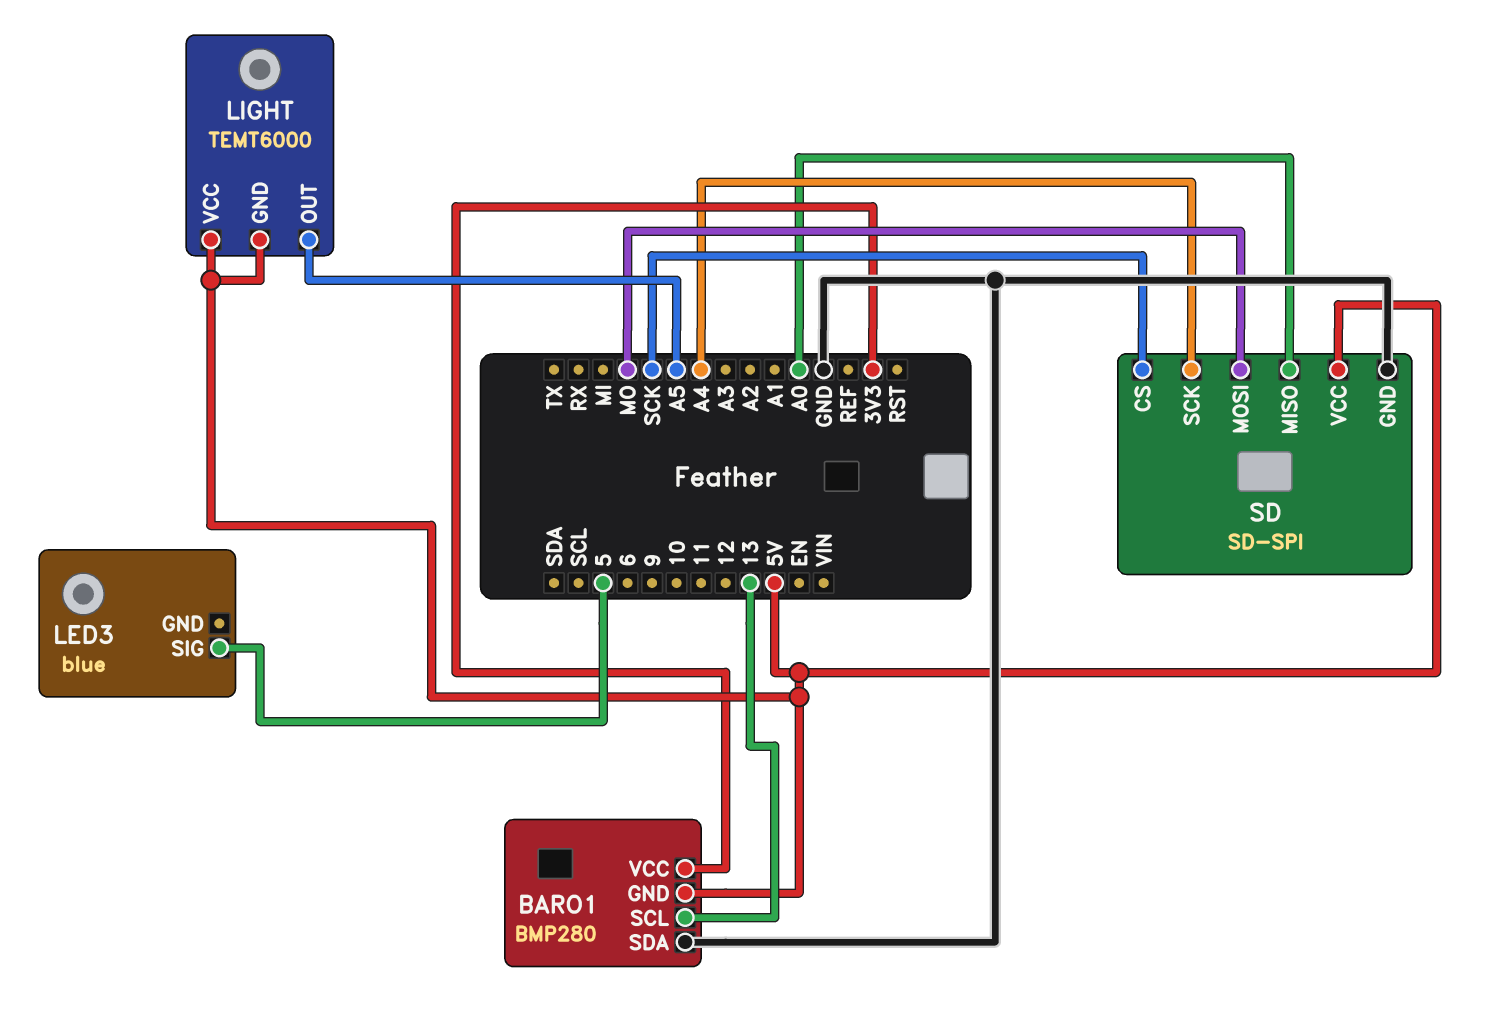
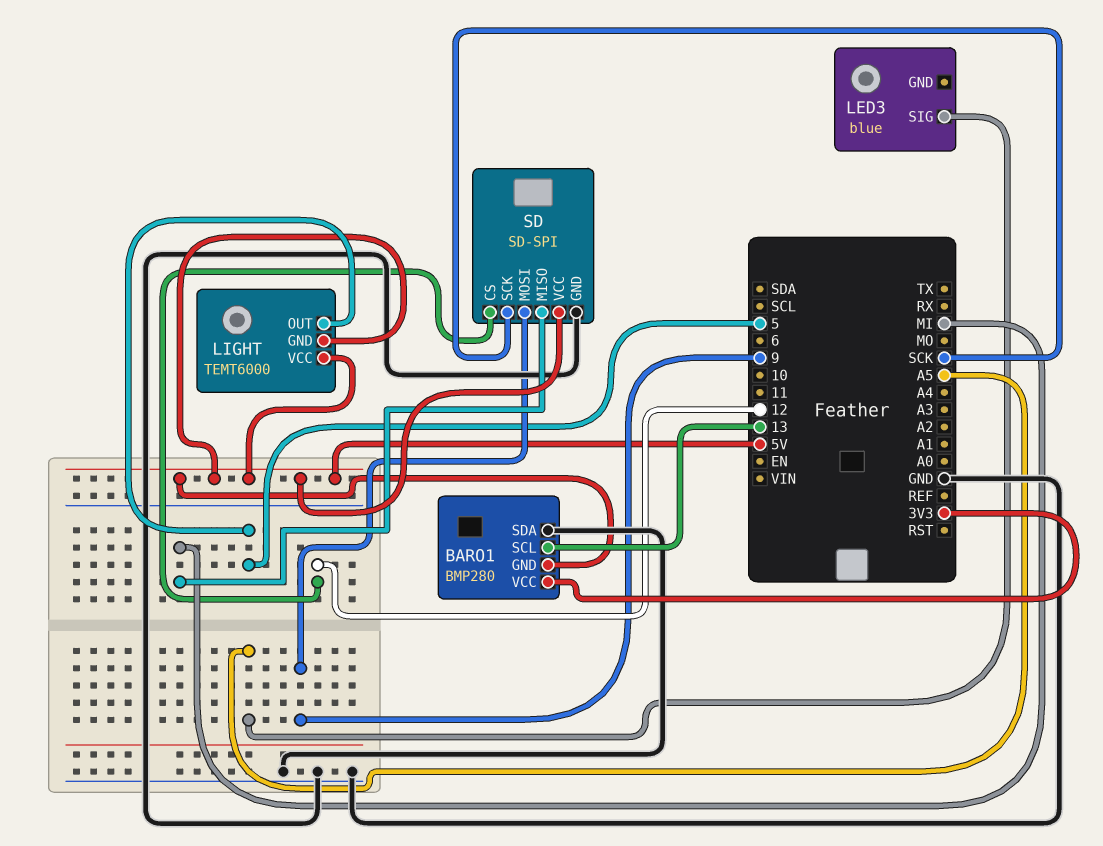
LED3 pin SIG: 5 -> A5
LIGHT pin OUT: A5 -> 5
SD pin CS: SCK -> 12
SD pin MISO: A0 -> MI
SD pin MOSI: MO -> 9
SD pin SCK: A4 -> SCK

